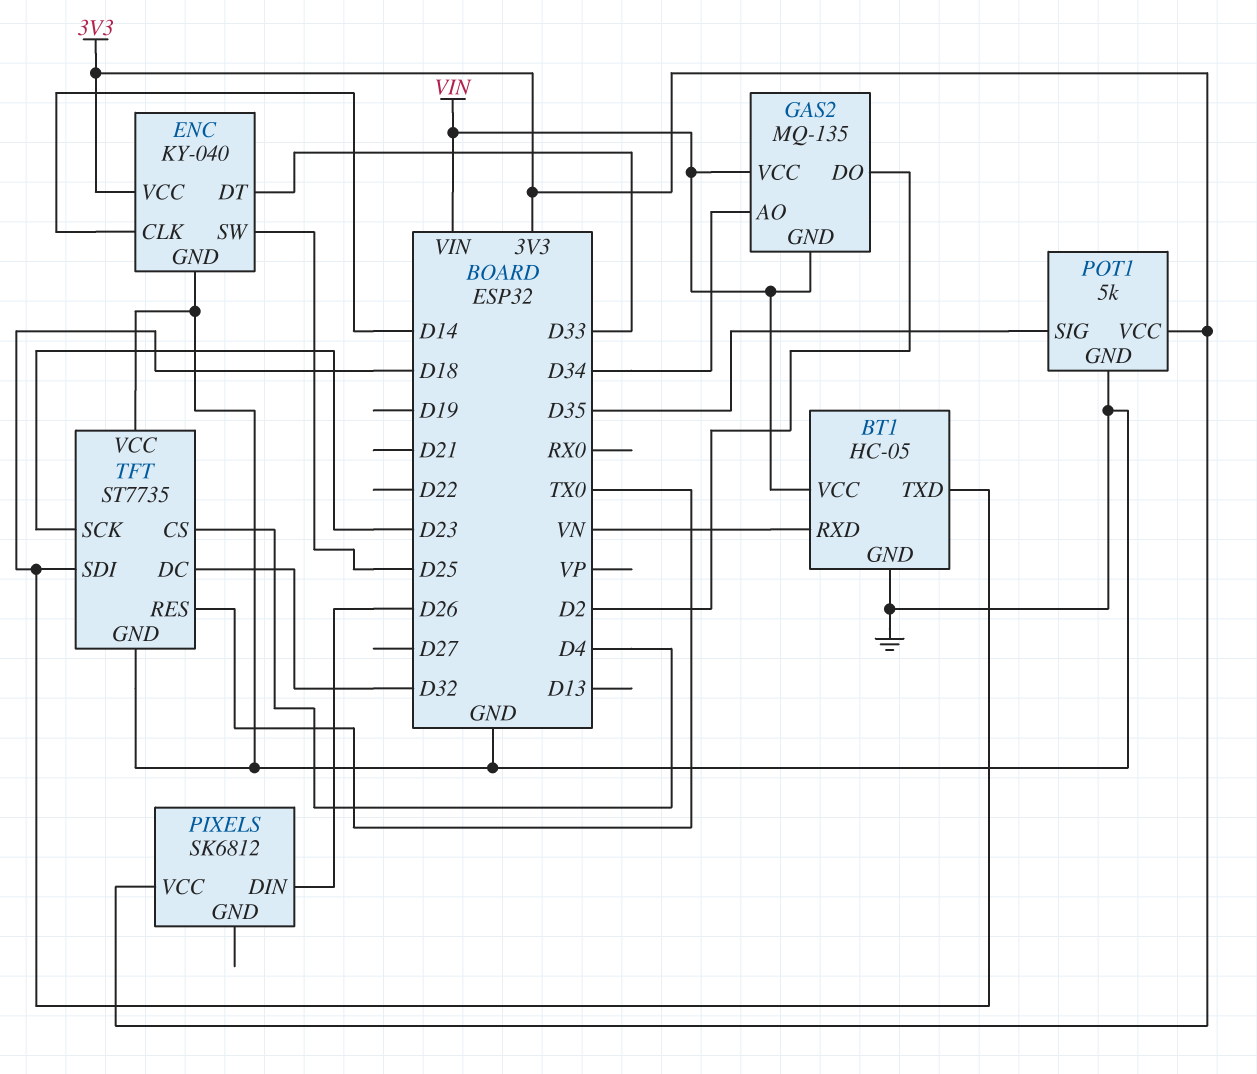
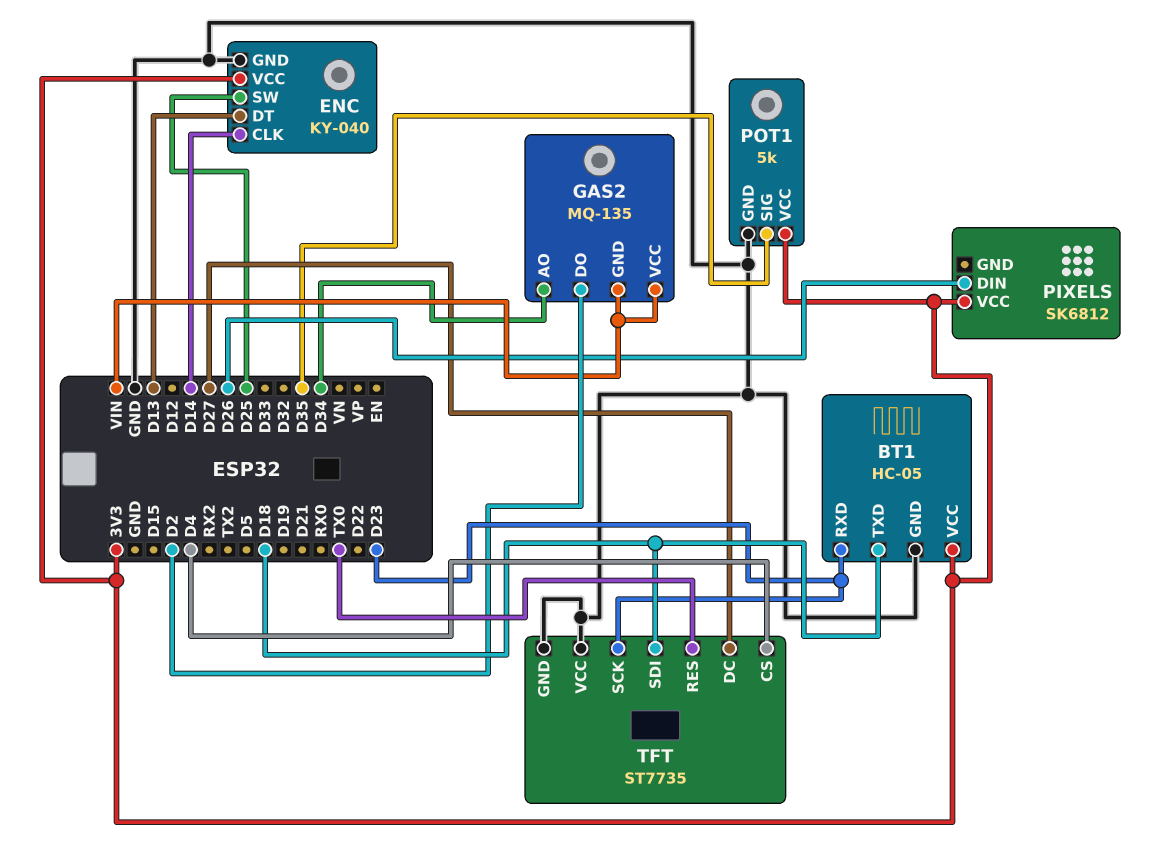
BT1 pin RXD: VN -> D23
BT1 pin VCC: VIN -> 3V3
ENC pin DT: D33 -> D13
TFT pin DC: D32 -> D27

